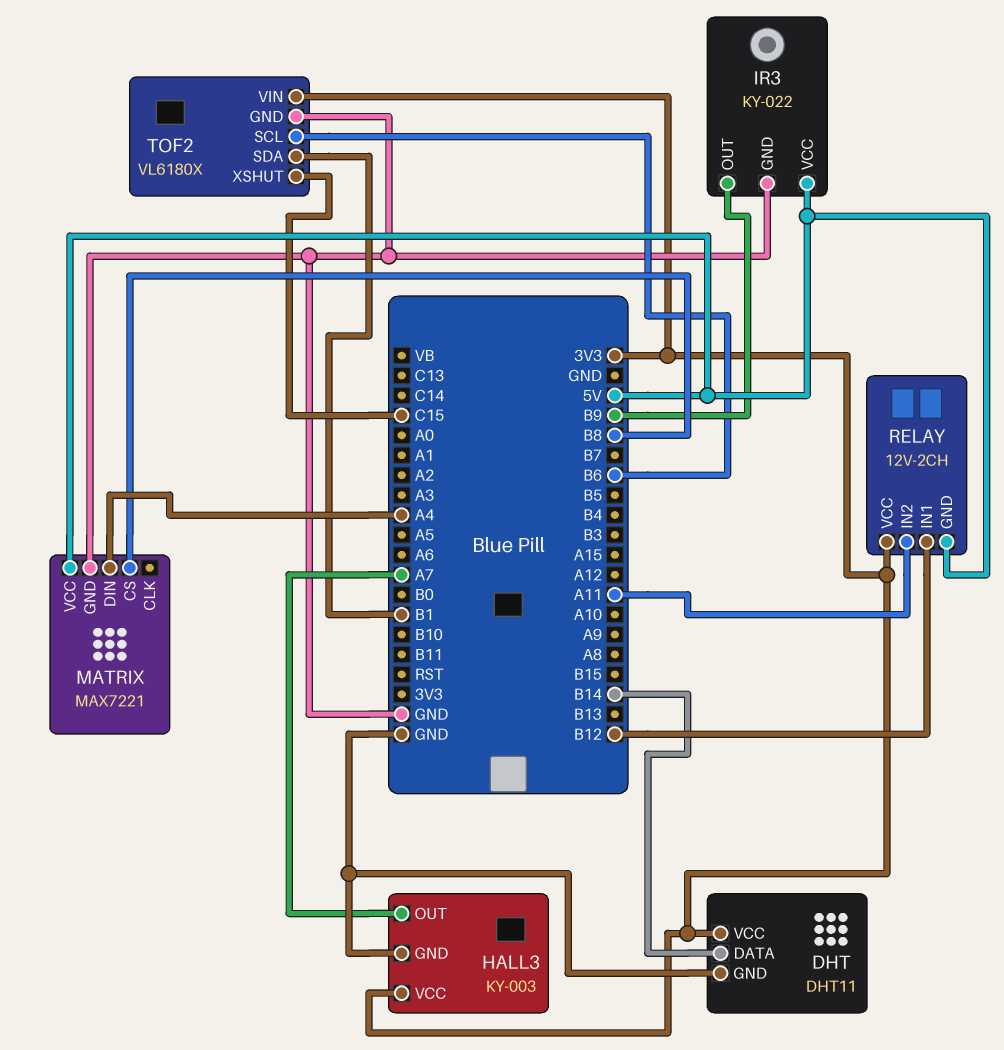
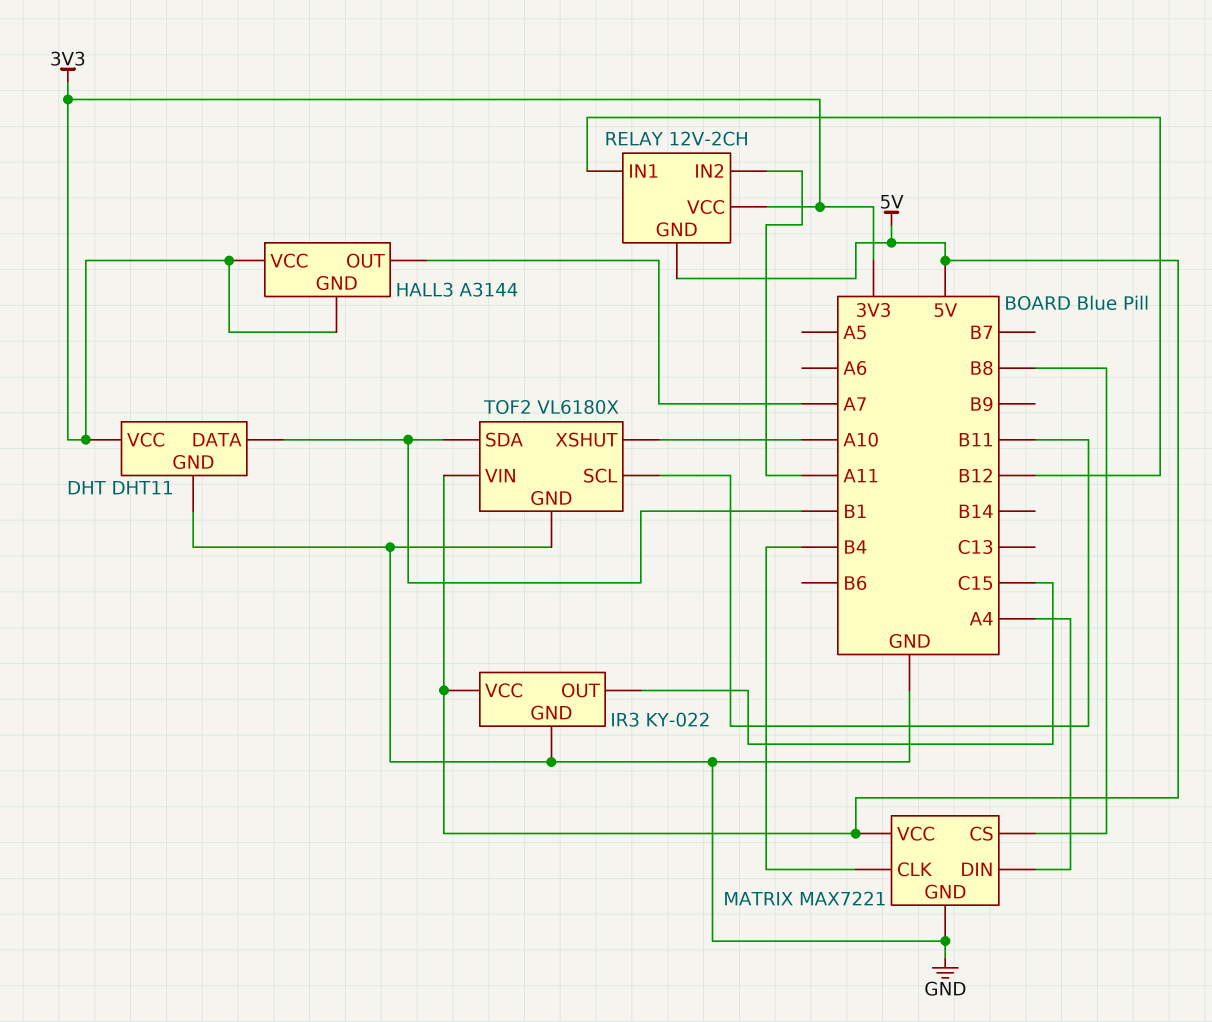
DHT pin DATA: B14 -> B1
HALL3: KY-003 -> A3144
HALL3 pin GND: GND -> 3V3
IR3 pin OUT: B9 -> C15
MATRIX pin CLK: none -> B4
TOF2 pin SCL: B6 -> B11
TOF2 pin VIN: 3V3 -> 5V
TOF2 pin XSHUT: C15 -> A10

